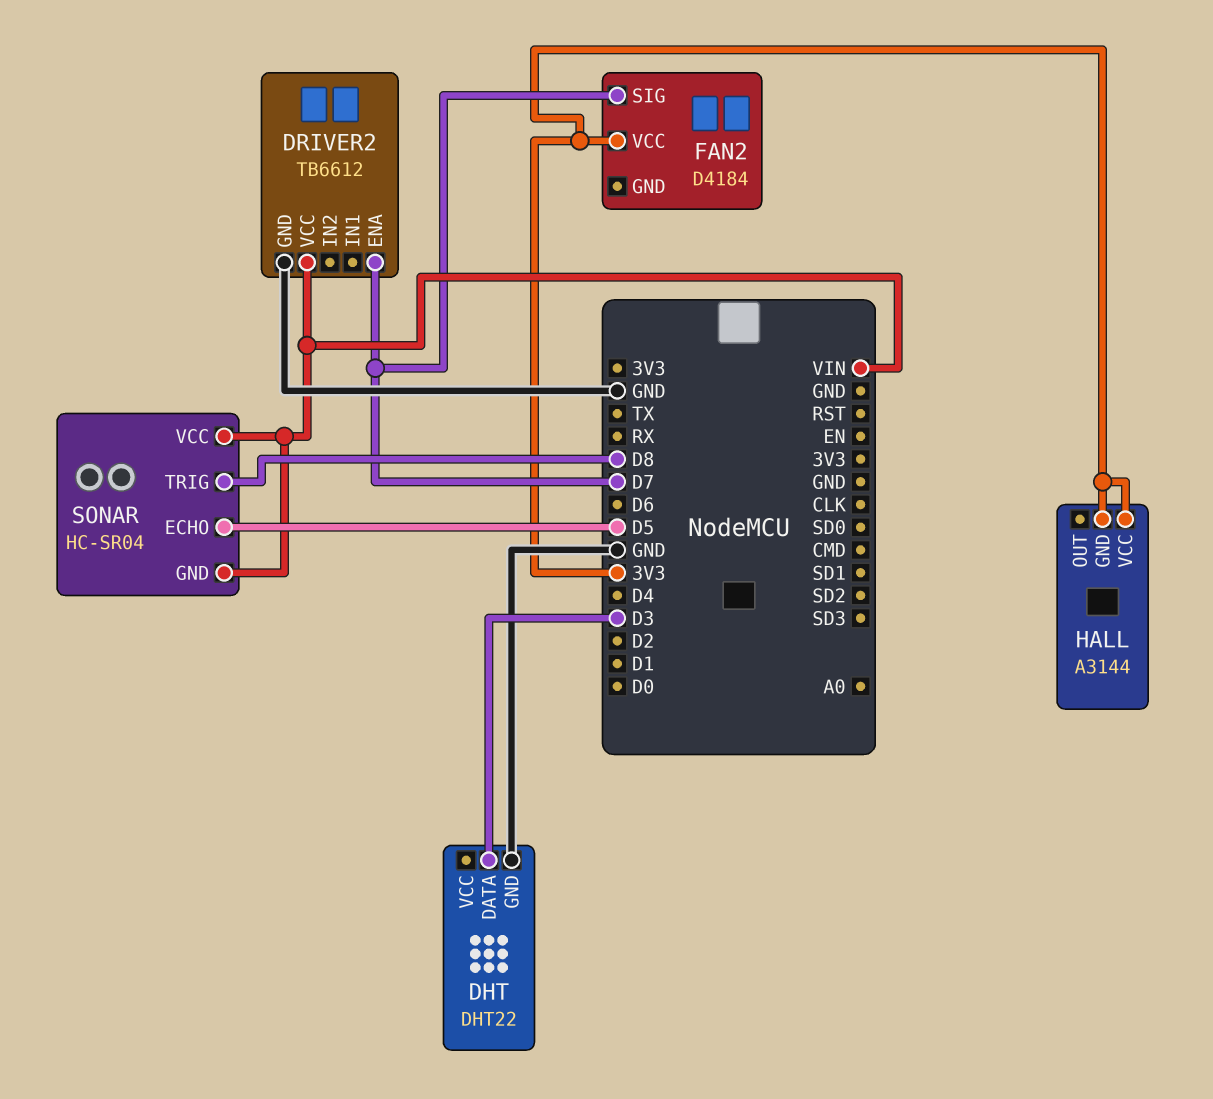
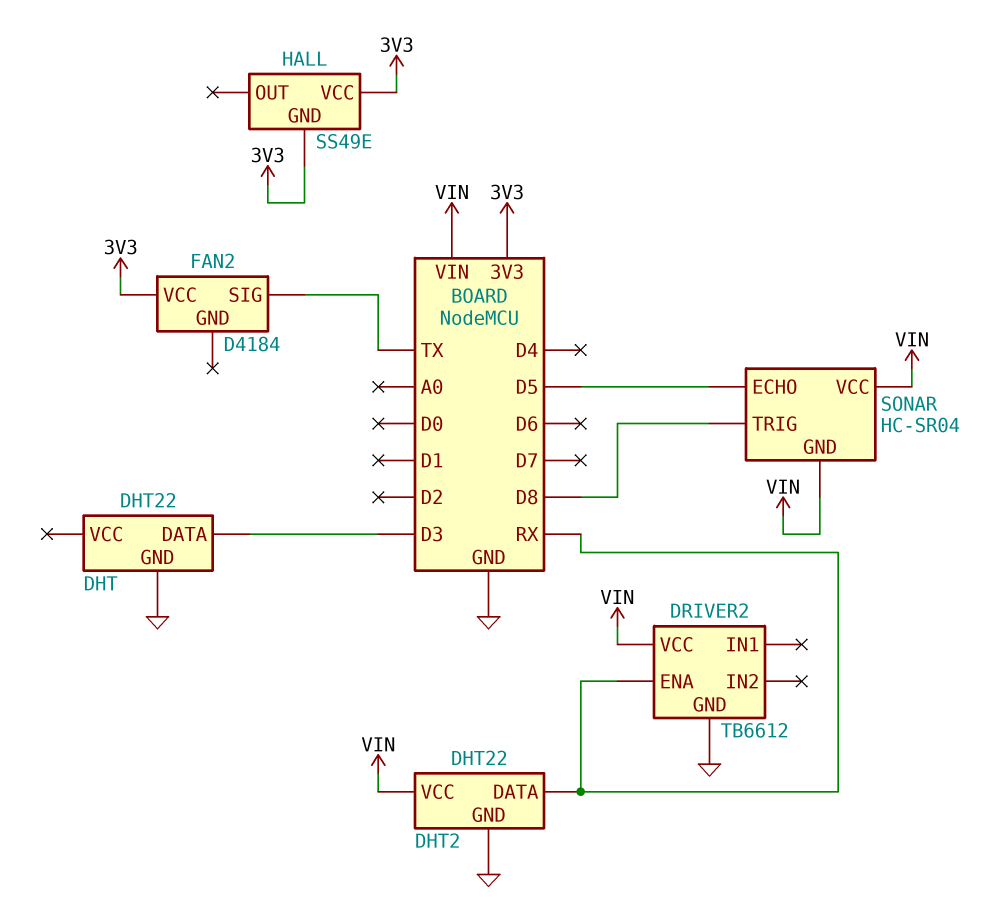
DHT2: none -> DHT22
DHT2 pin DATA: none -> RX
DHT2 pin GND: none -> GND
DHT2 pin VCC: none -> VIN
DRIVER2 pin ENA: D7 -> RX
FAN2 pin SIG: D7 -> TX
HALL: A3144 -> SS49E

